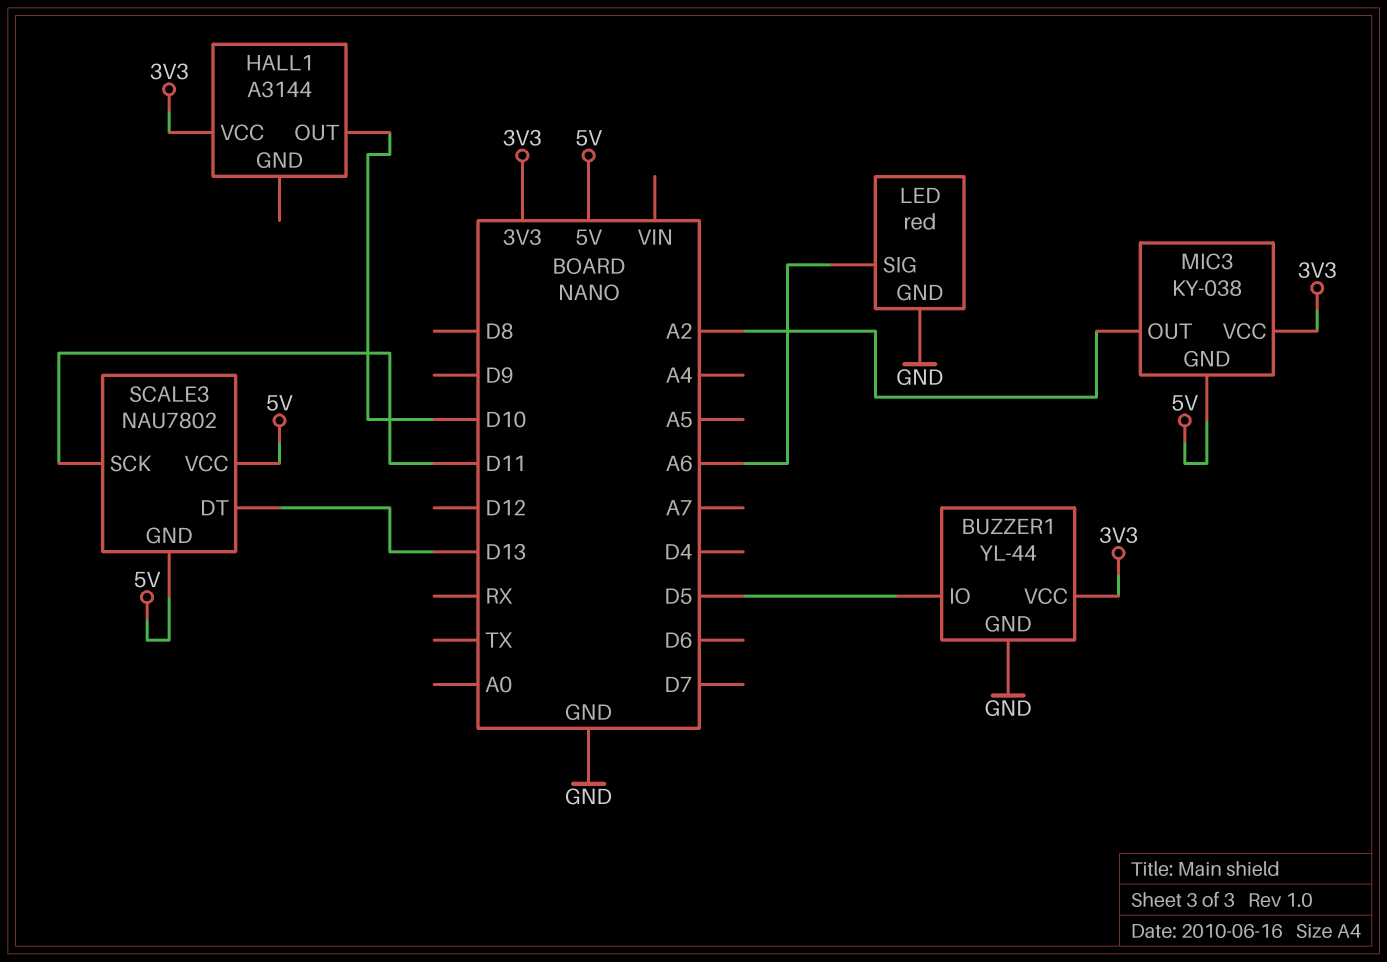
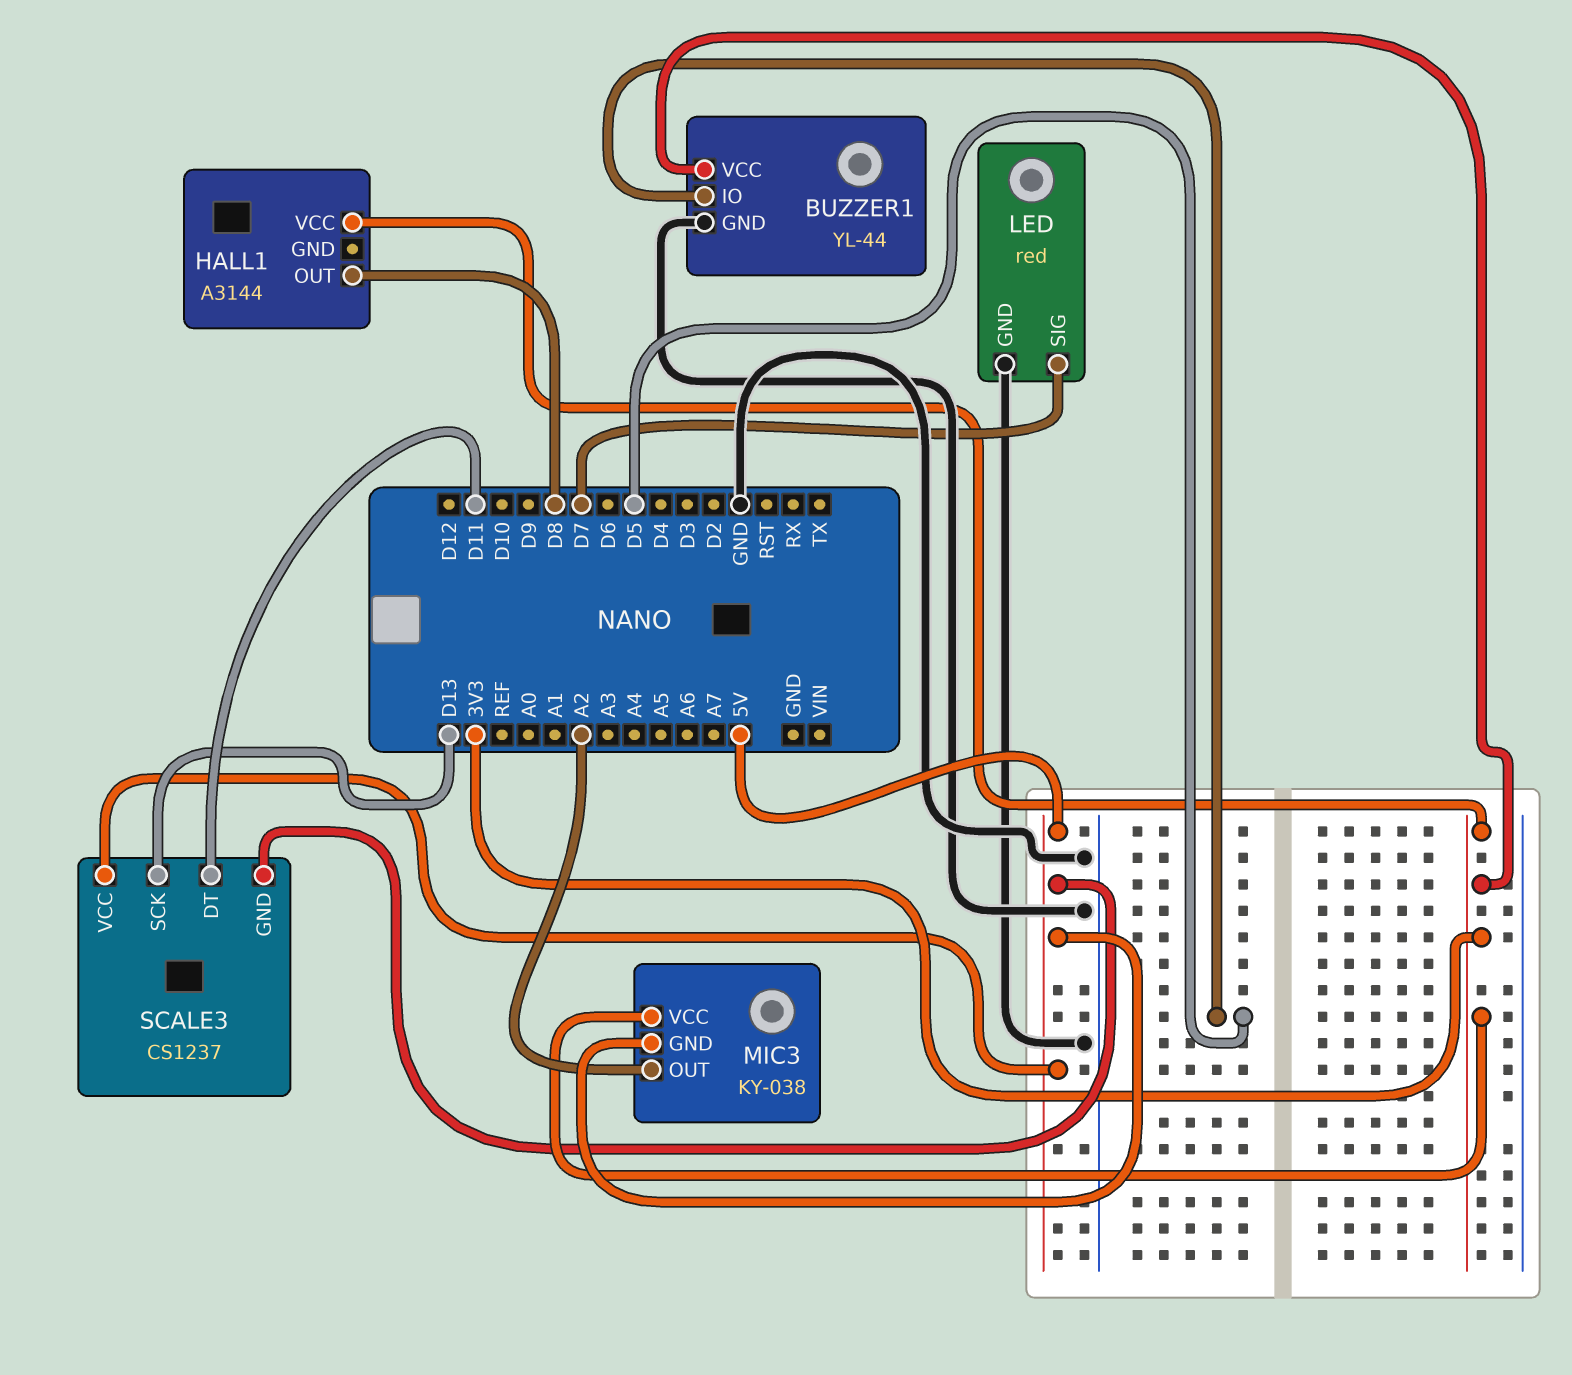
HALL1 pin OUT: D10 -> D8
LED pin SIG: A6 -> D7
SCALE3: NAU7802 -> CS1237
SCALE3 pin DT: D13 -> D11
SCALE3 pin SCK: D11 -> D13

